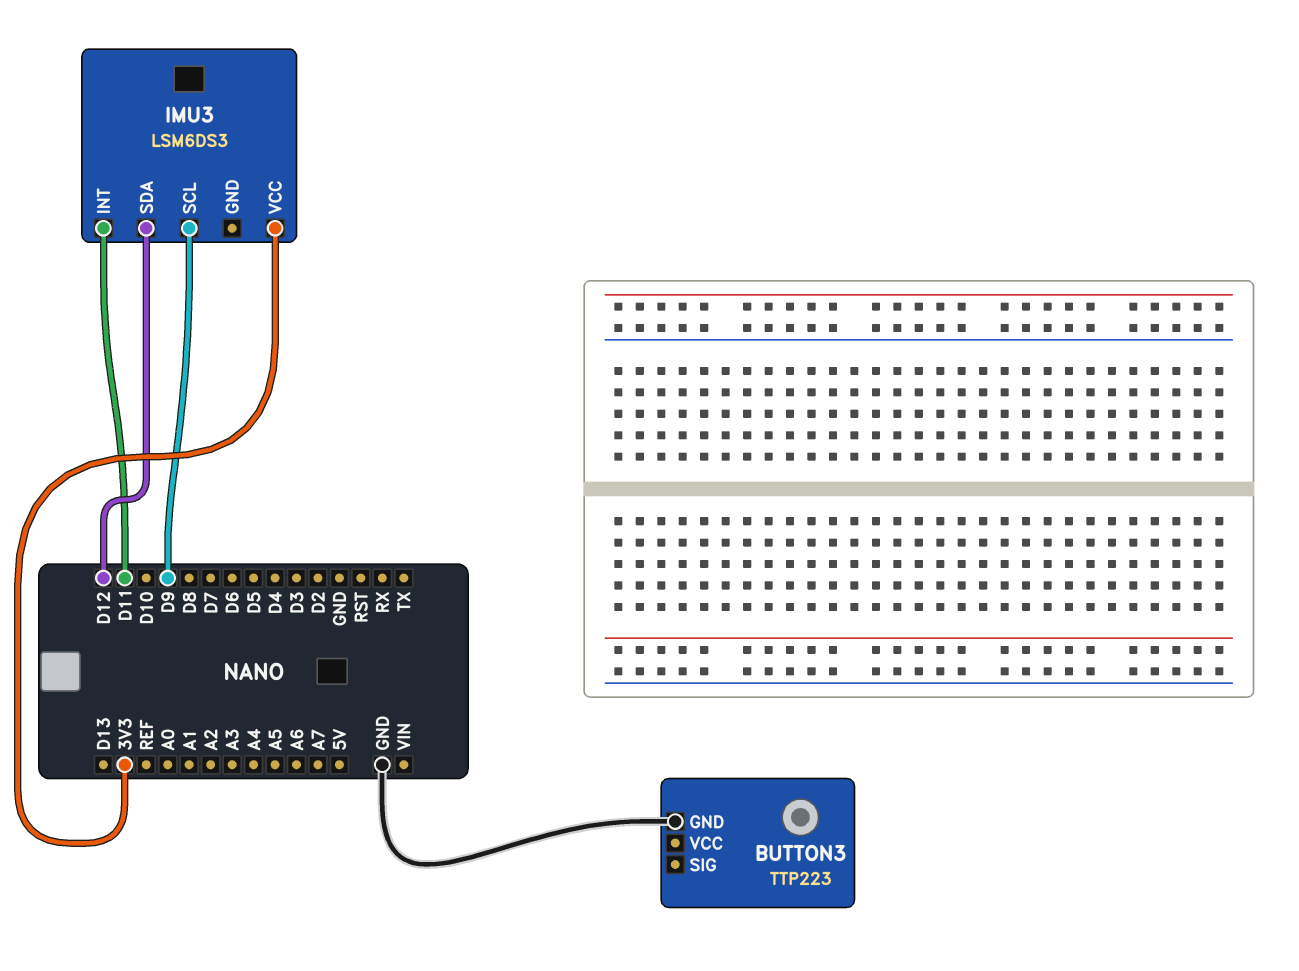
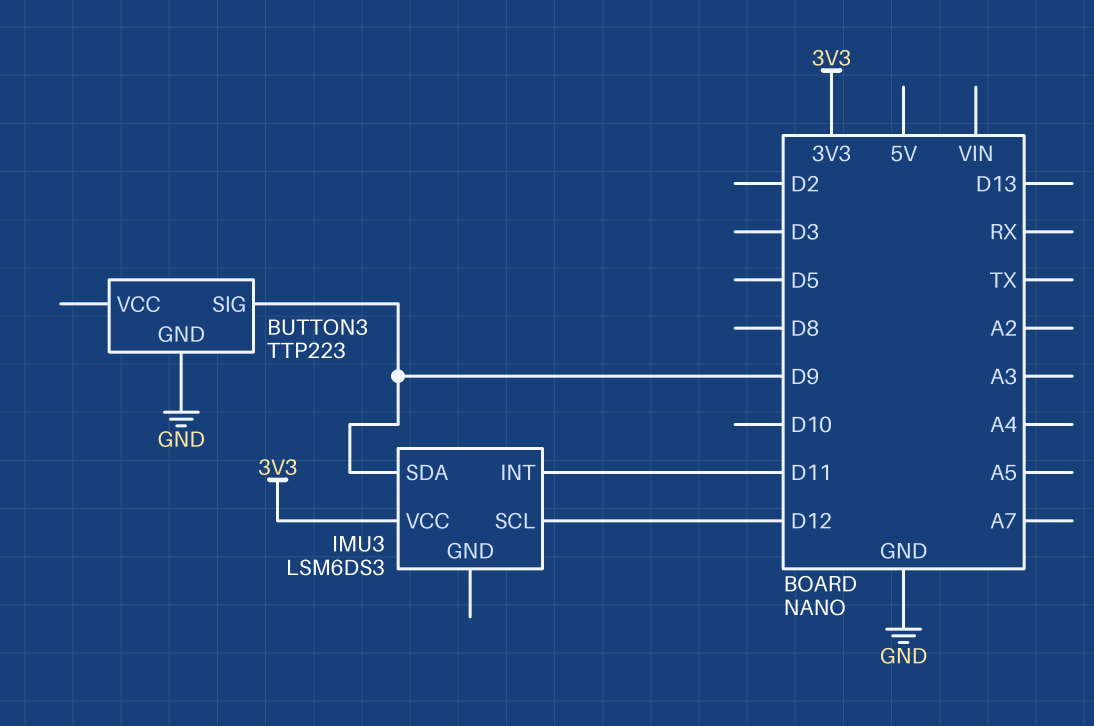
BUTTON3 pin SIG: none -> D9
IMU3 pin SCL: D9 -> D12
IMU3 pin SDA: D12 -> D9

